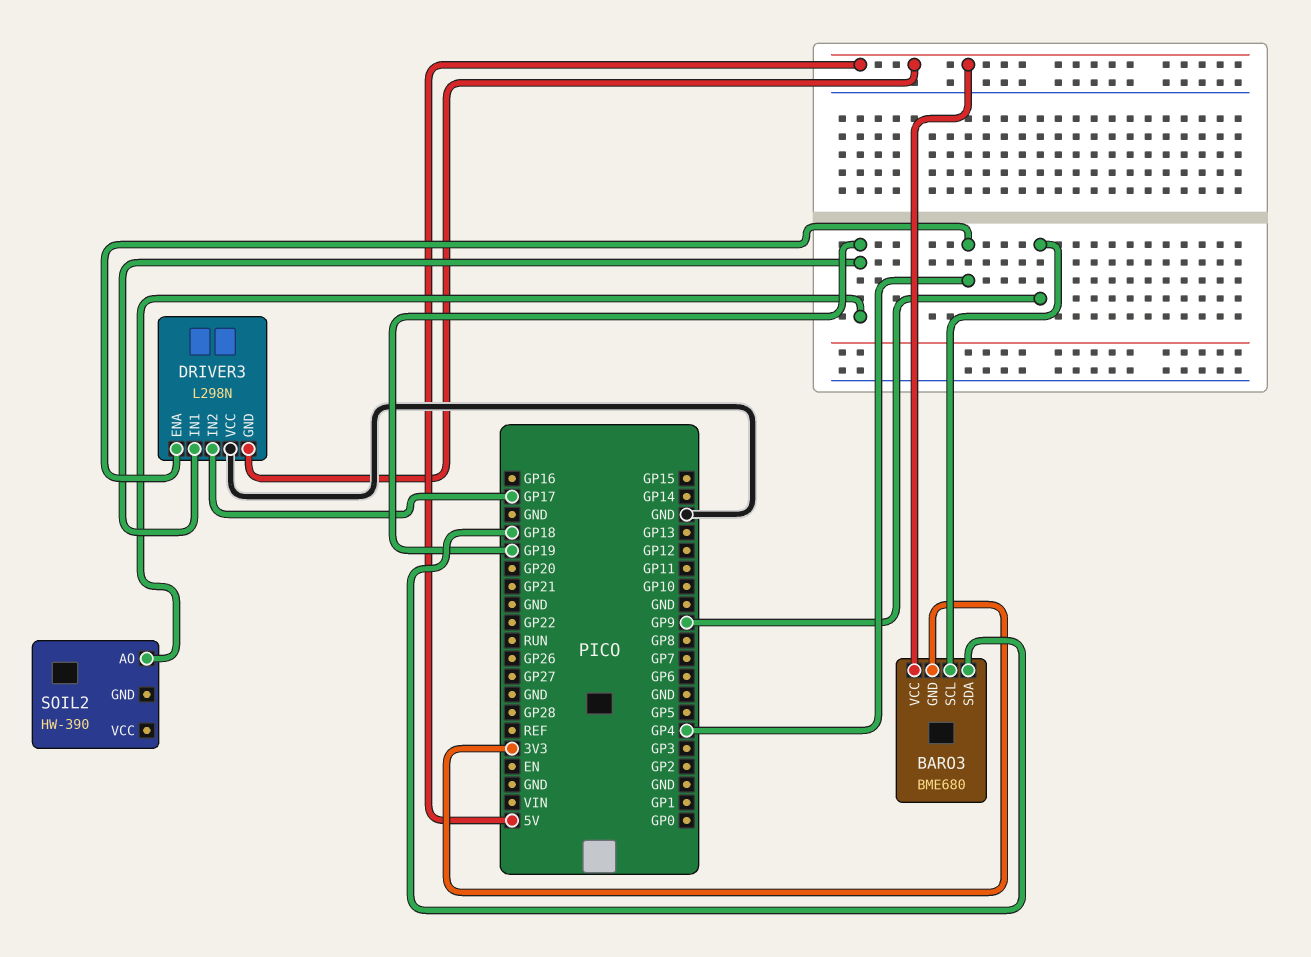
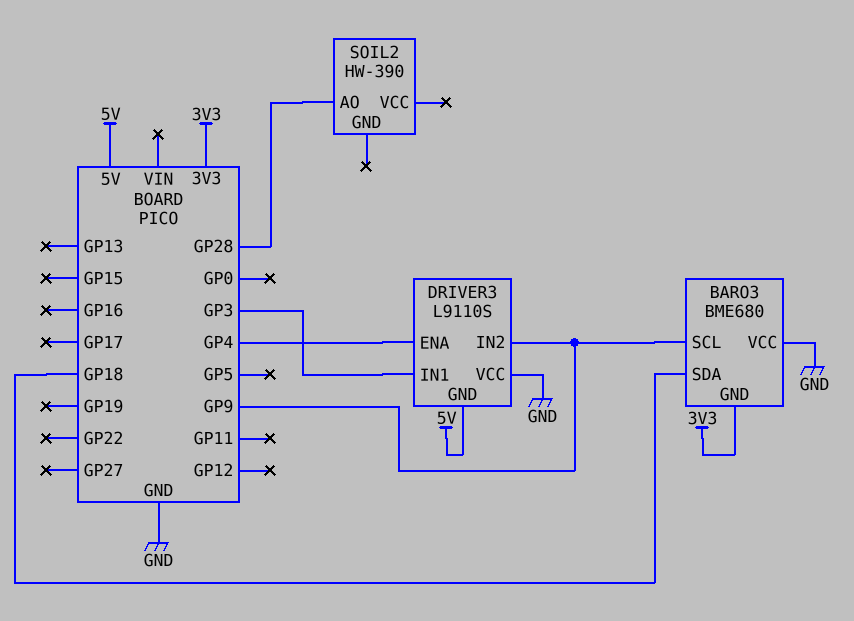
BARO3 pin VCC: 5V -> GND
DRIVER3: L298N -> L9110S
DRIVER3 pin IN1: GP19 -> GP3
DRIVER3 pin IN2: GP17 -> GP9
SOIL2 pin AO: GP19 -> GP28

